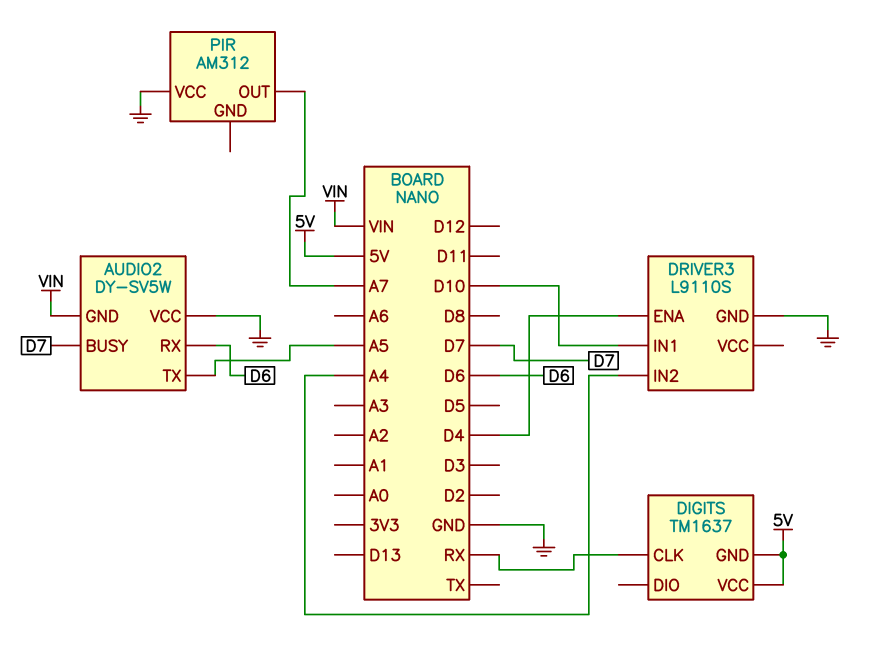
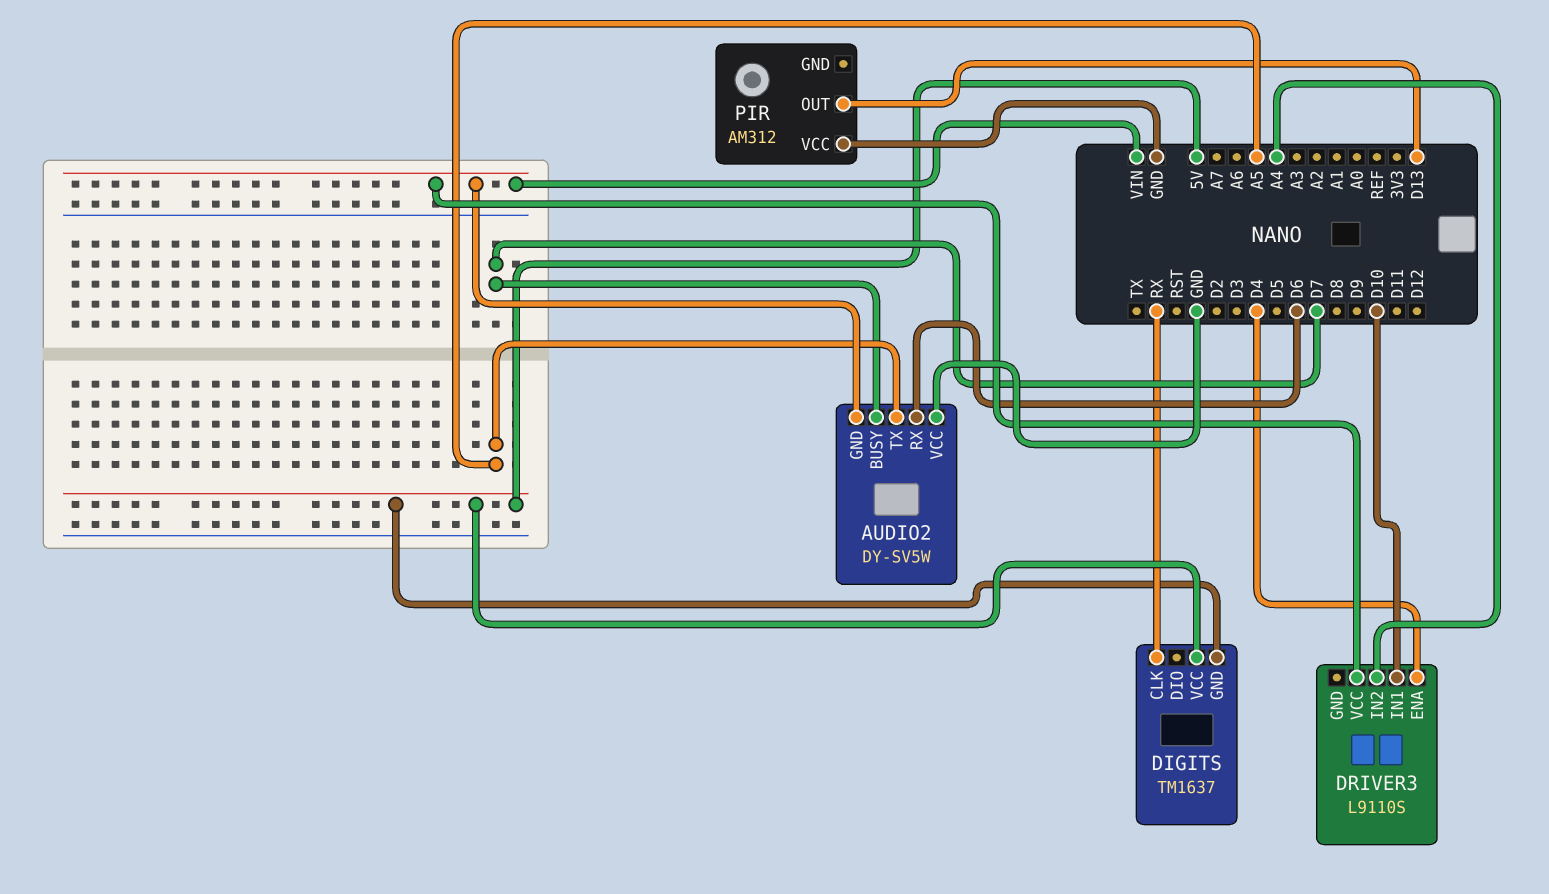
DRIVER3 pin GND: GND -> none
DRIVER3 pin VCC: none -> VIN
PIR pin OUT: A7 -> D13

